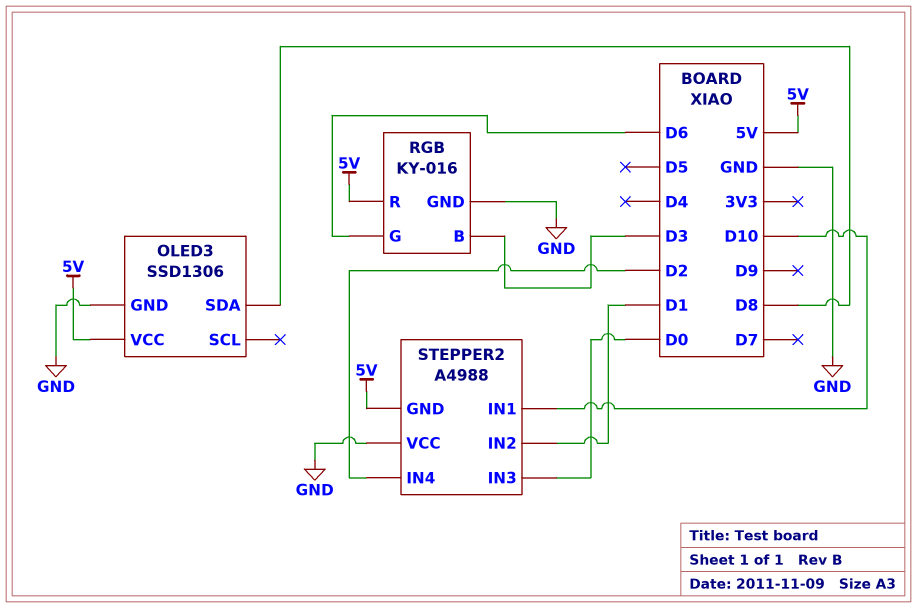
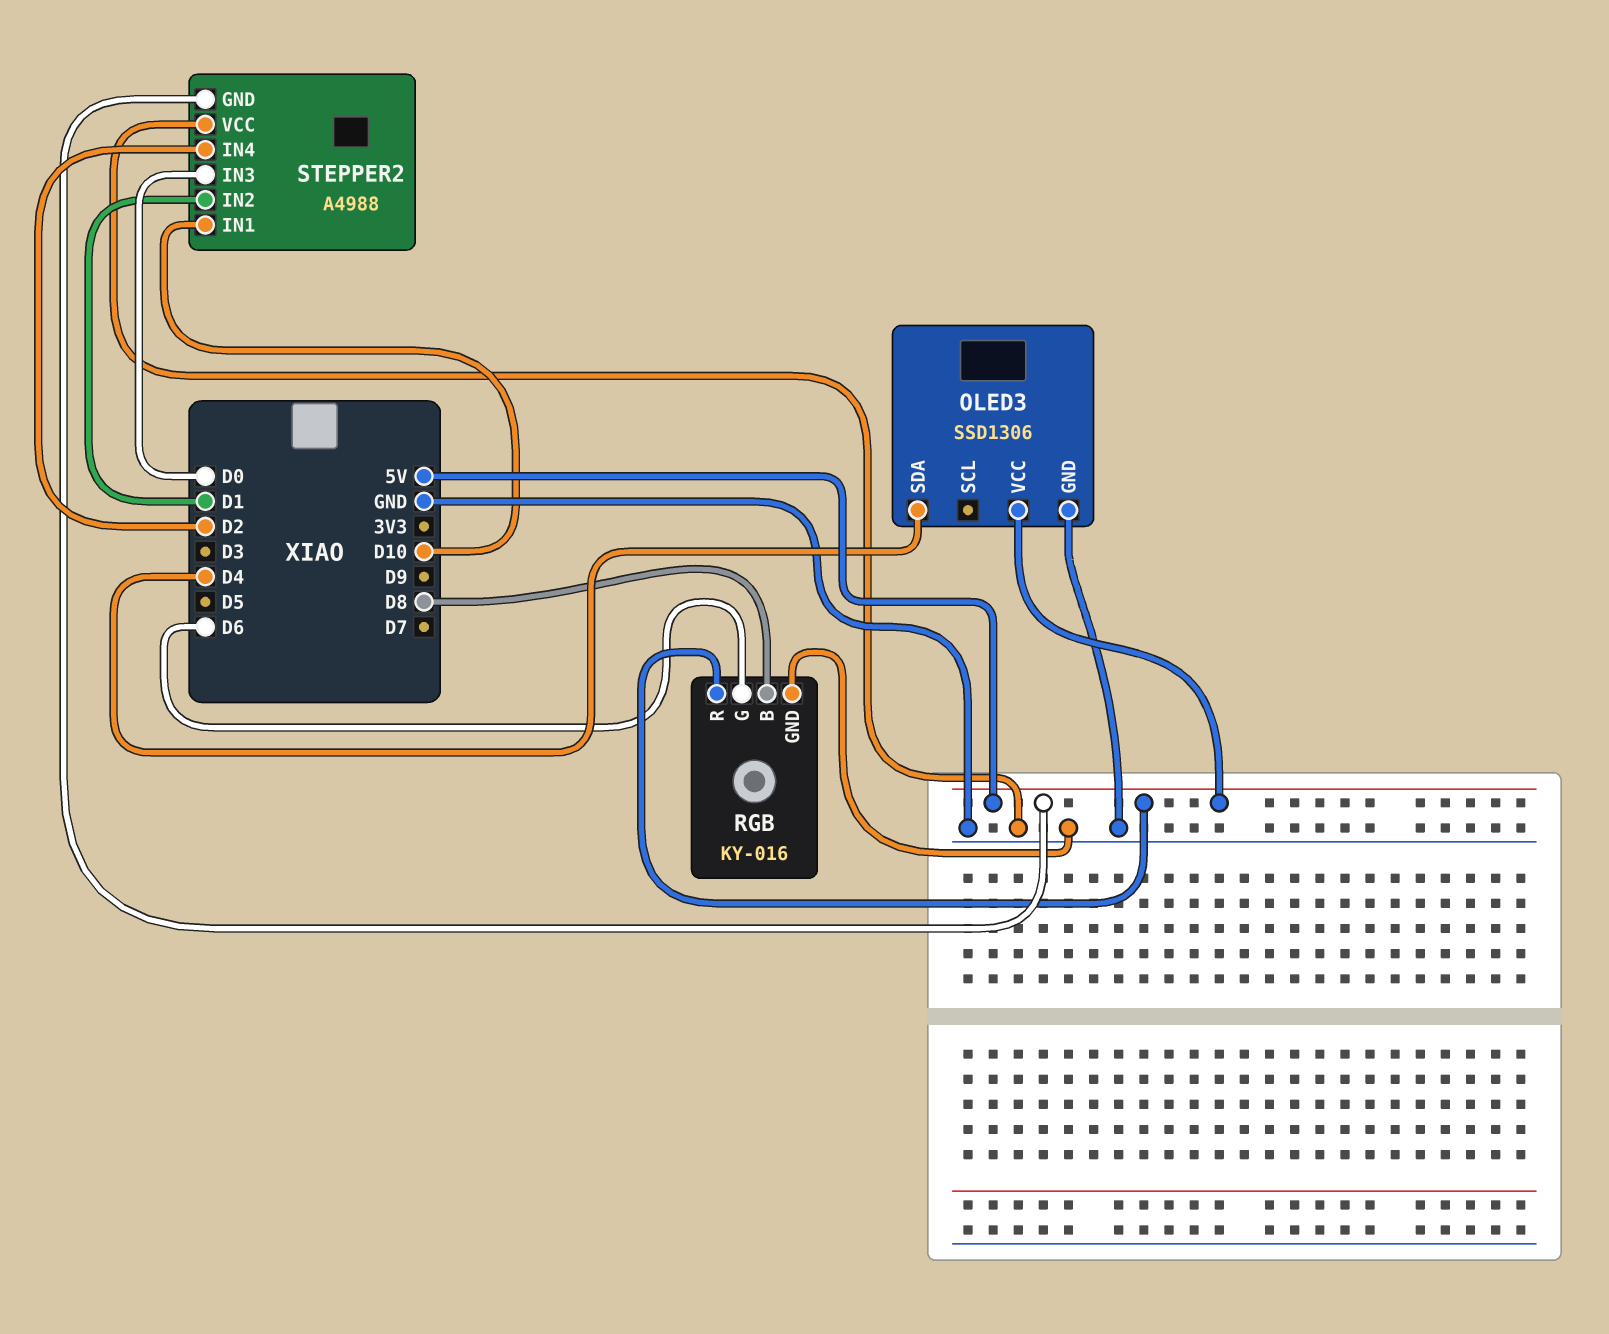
OLED3 pin SDA: D8 -> D4
RGB pin B: D3 -> D8

